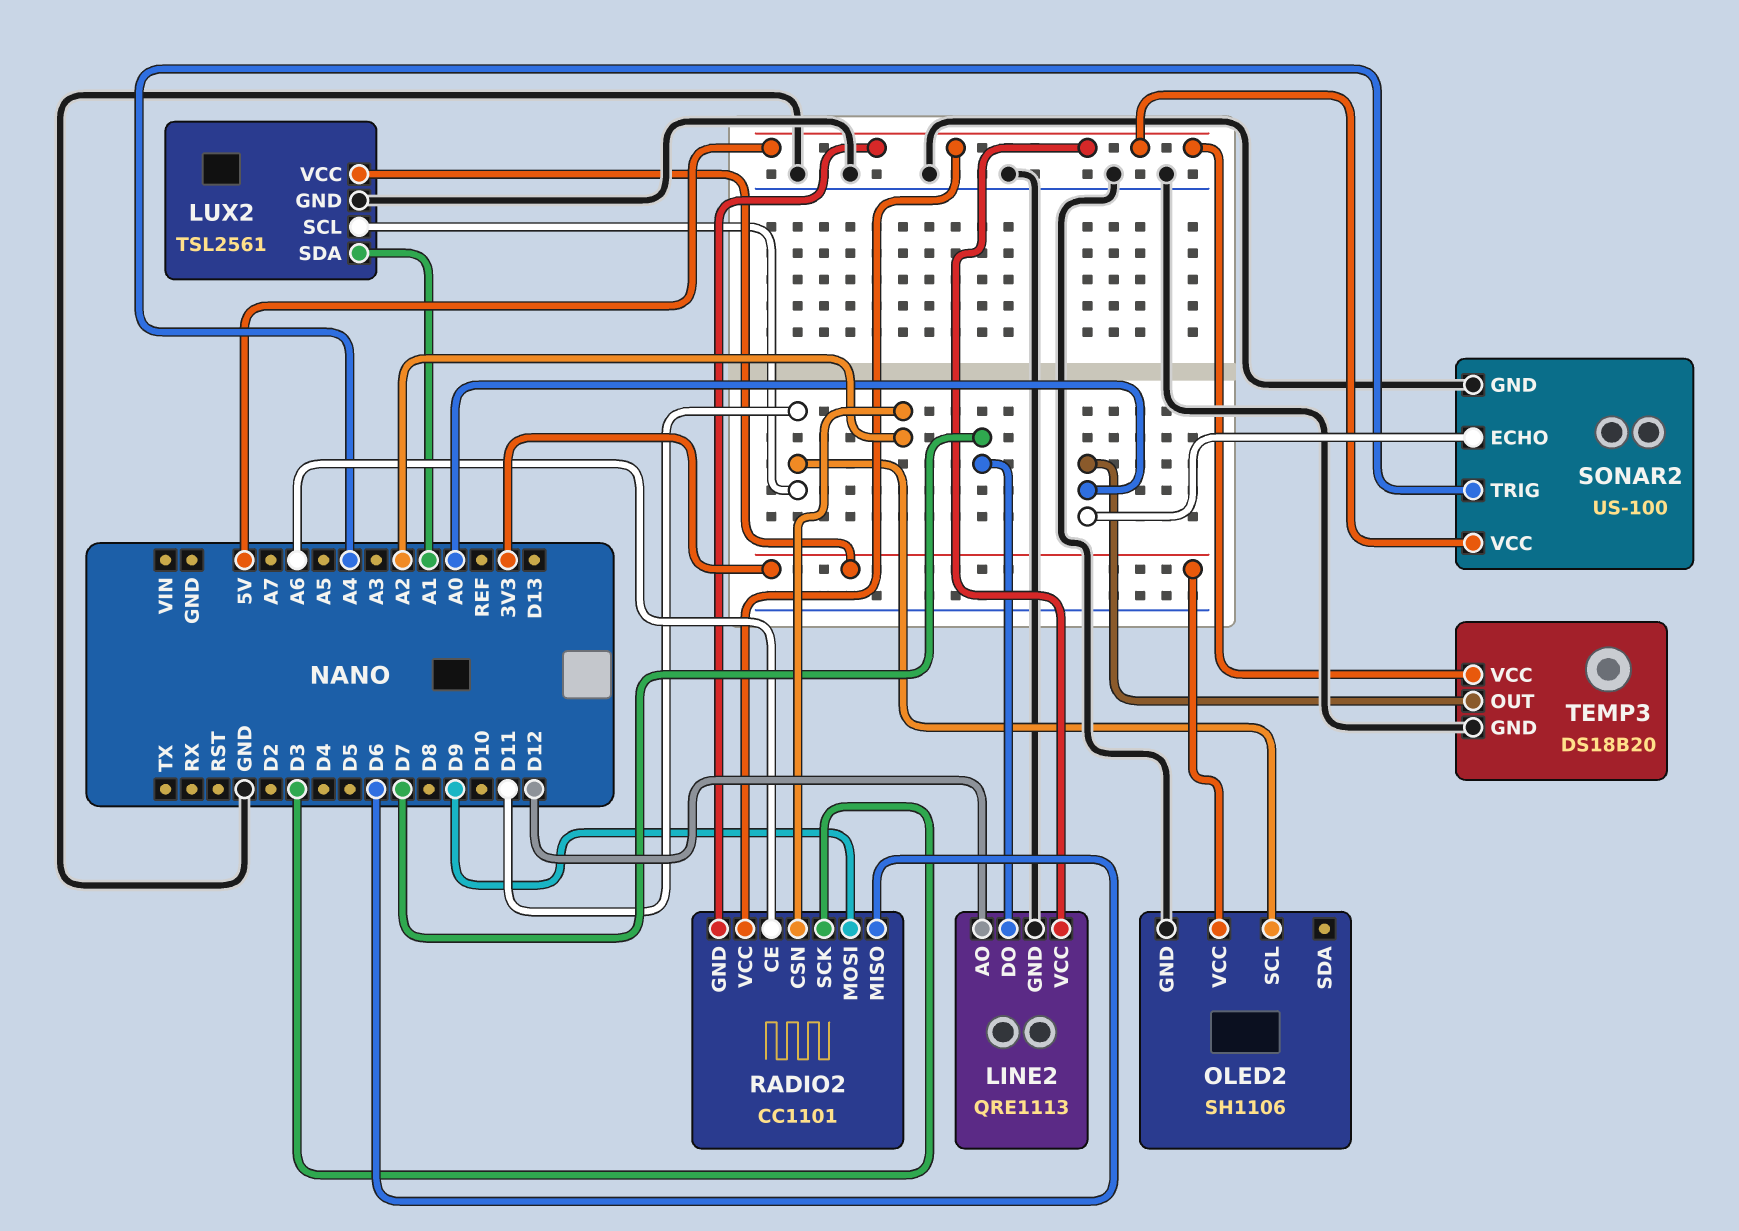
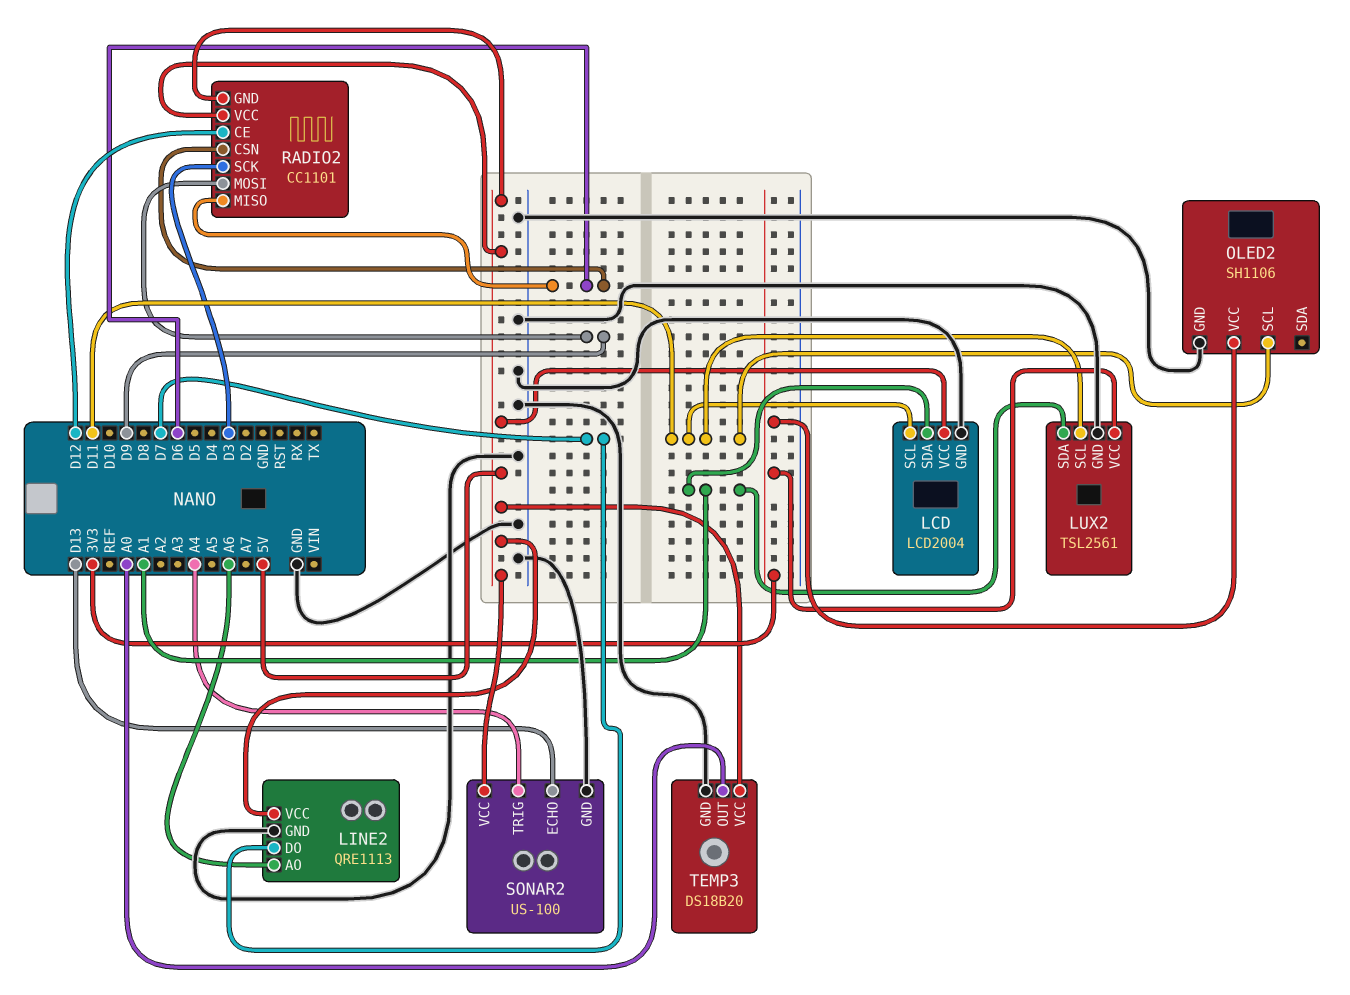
LCD: none -> LCD2004
LCD pin GND: none -> GND
LCD pin SCL: none -> D11
LCD pin SDA: none -> A1
LCD pin VCC: none -> 5V
LINE2 pin AO: D12 -> A6
RADIO2 pin CE: A6 -> D12
RADIO2 pin CSN: A2 -> D6
SONAR2 pin ECHO: A0 -> D13

